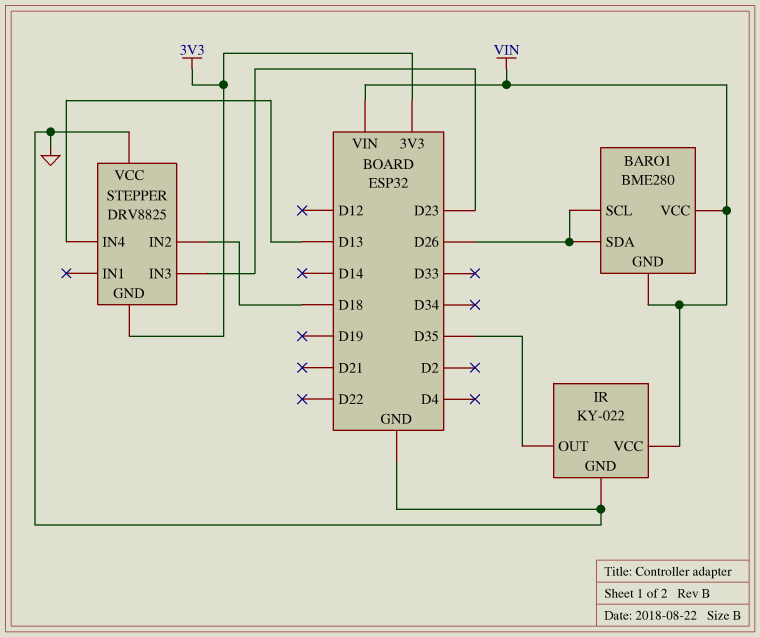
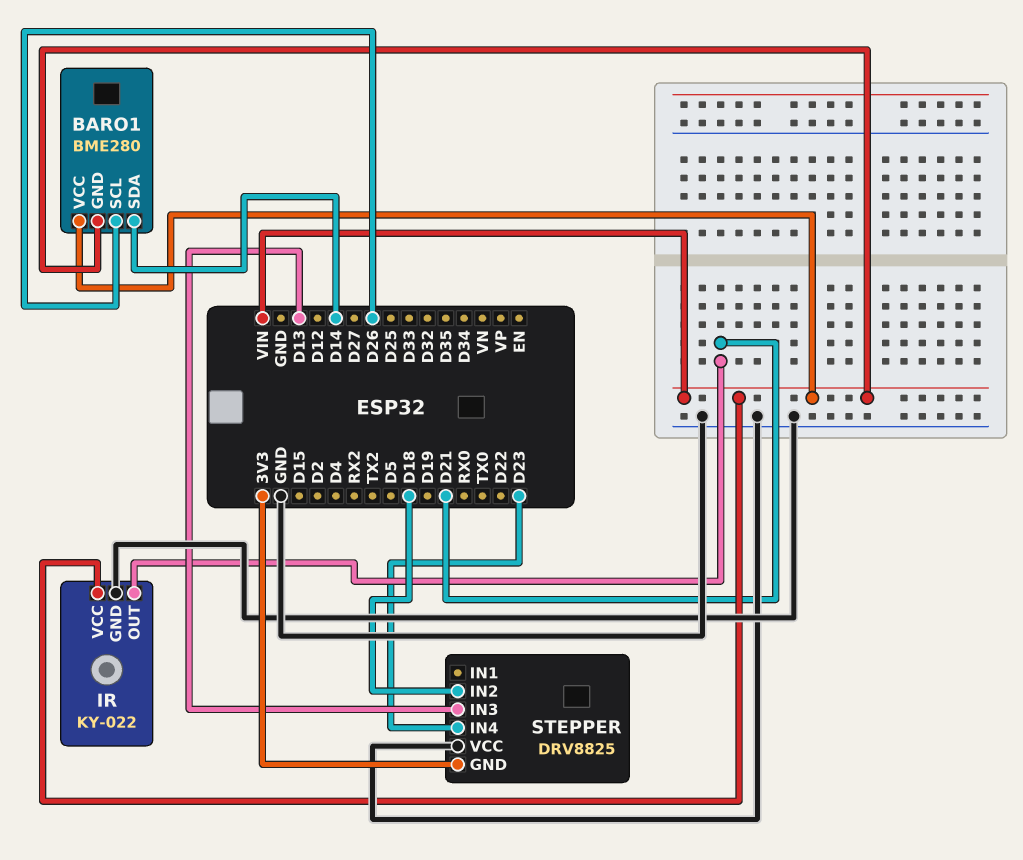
BARO1 pin SDA: D26 -> D14
IR pin OUT: D35 -> D21
STEPPER pin IN3: D23 -> D13
STEPPER pin IN4: D13 -> D23

